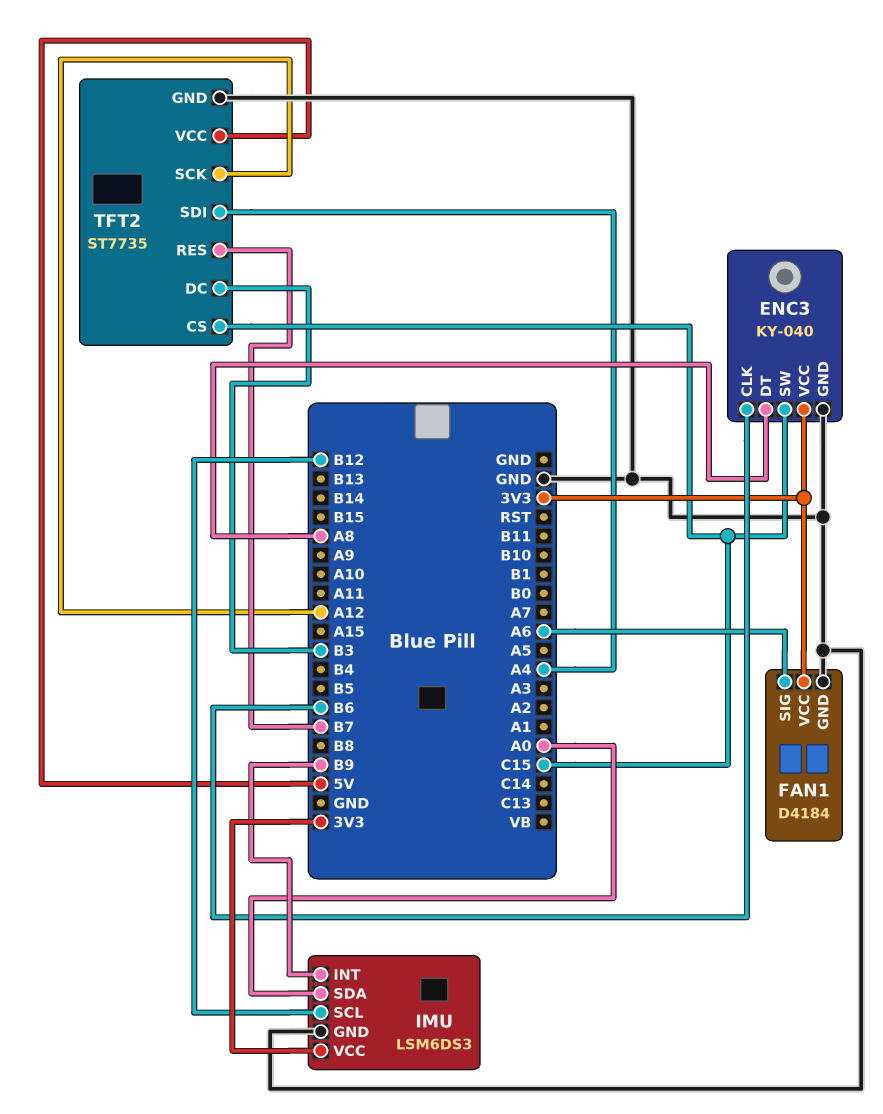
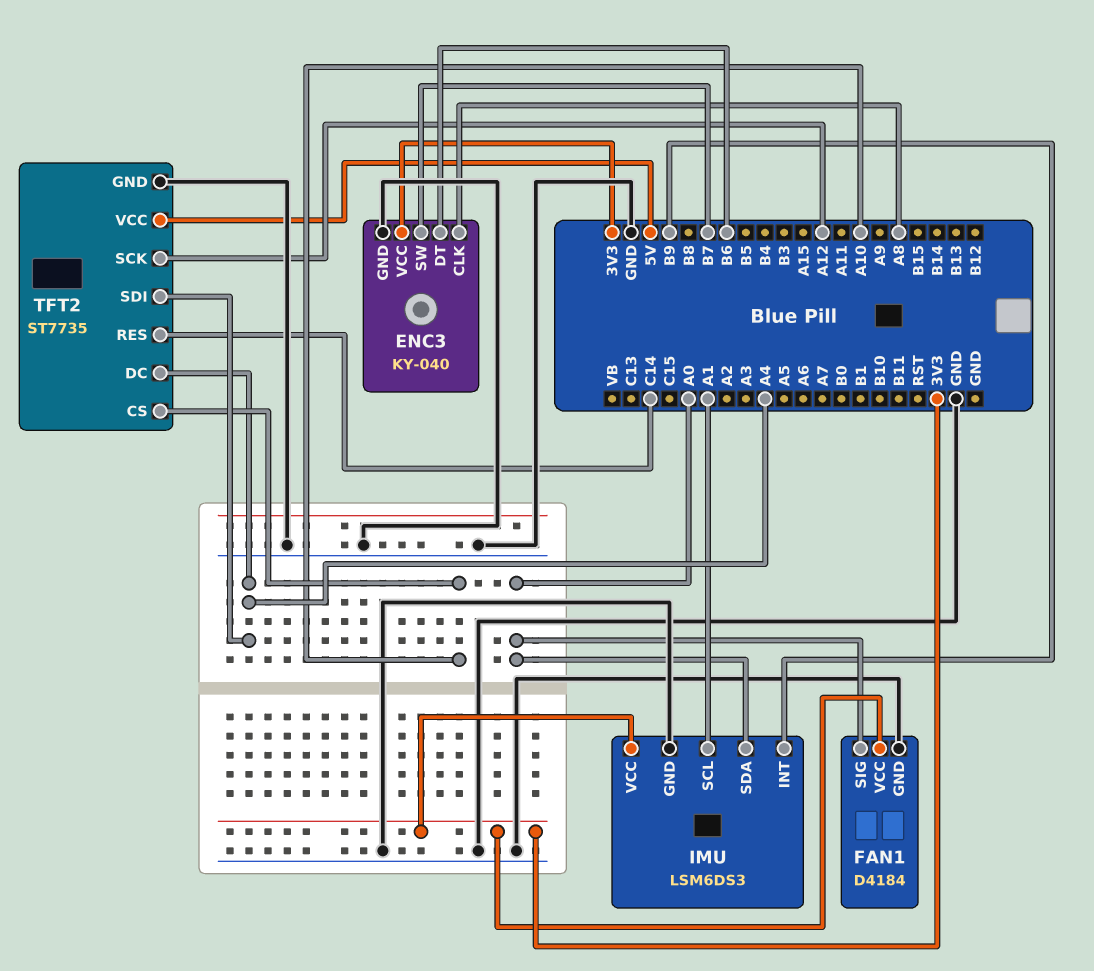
ENC3 pin CLK: B6 -> A8
ENC3 pin DT: A8 -> B6
ENC3 pin SW: C15 -> B7
FAN1 pin SIG: A6 -> A0
IMU pin SCL: B12 -> A1
TFT2 pin CS: C15 -> A10
TFT2 pin DC: B3 -> A4
TFT2 pin RES: B7 -> C14

